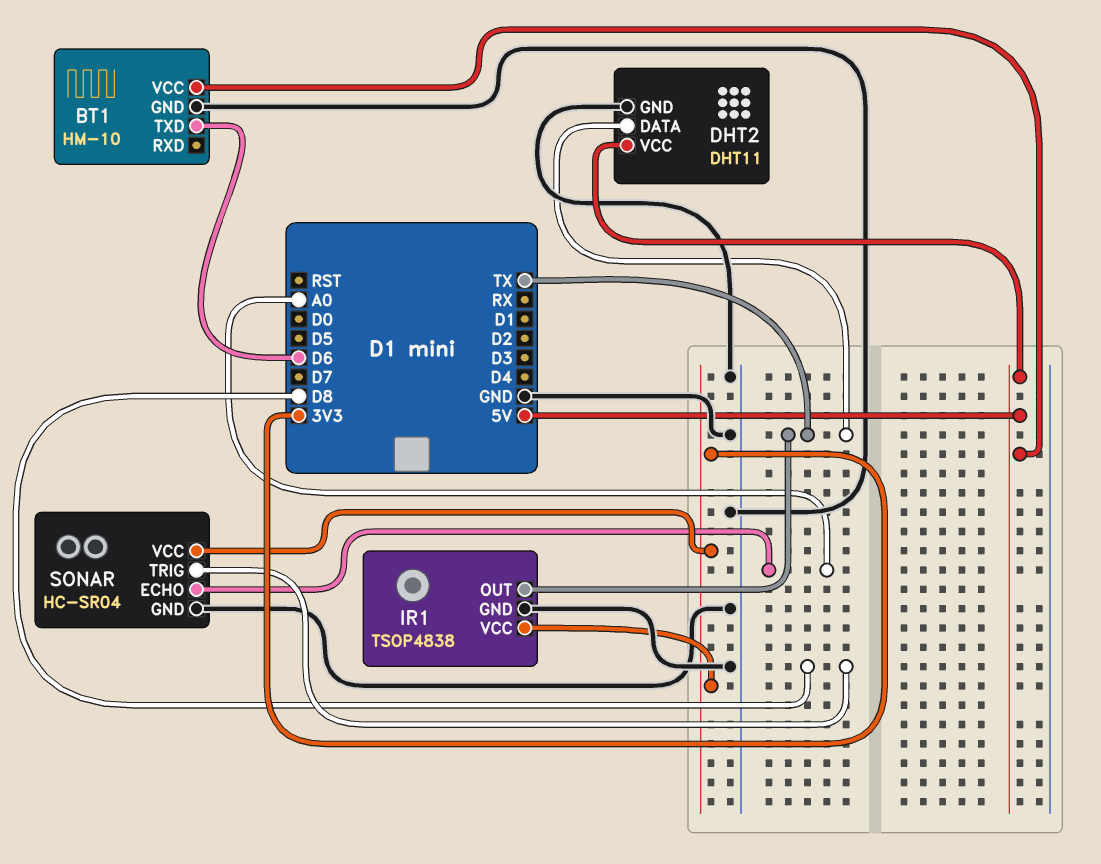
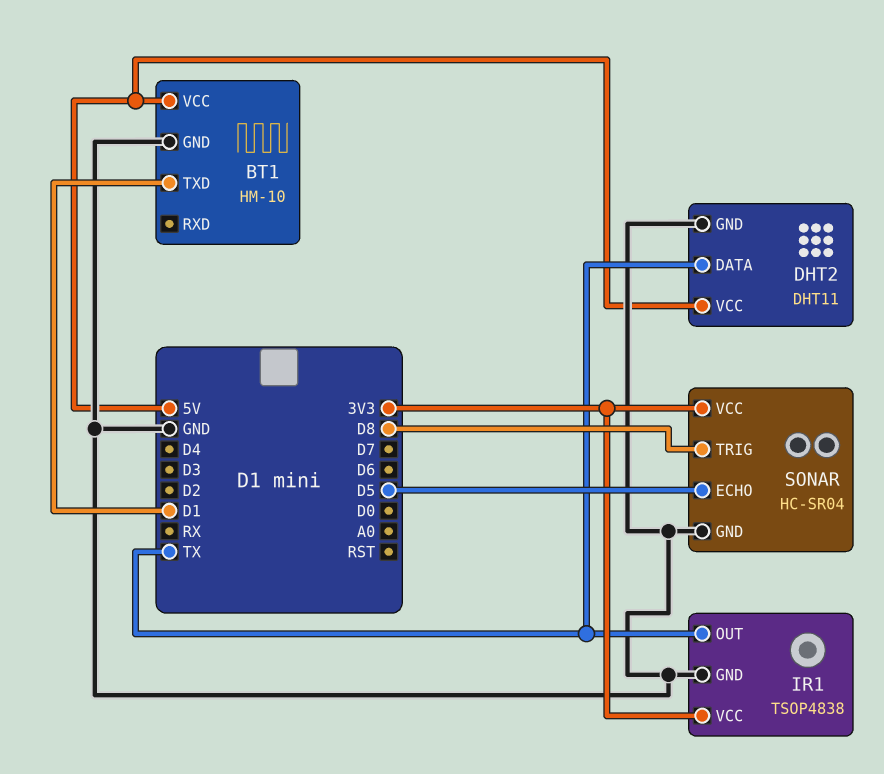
BT1 pin TXD: D6 -> D1
SONAR pin ECHO: A0 -> D5

